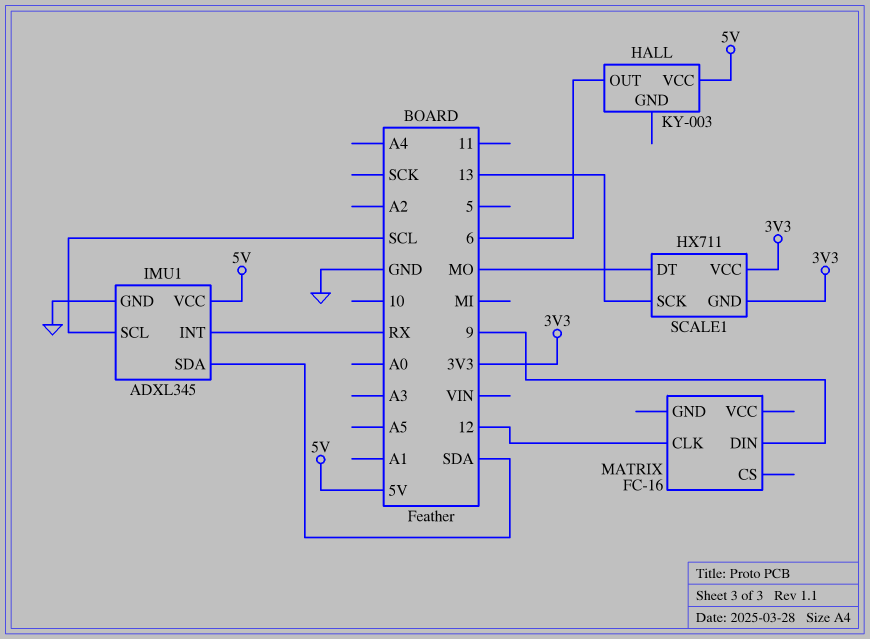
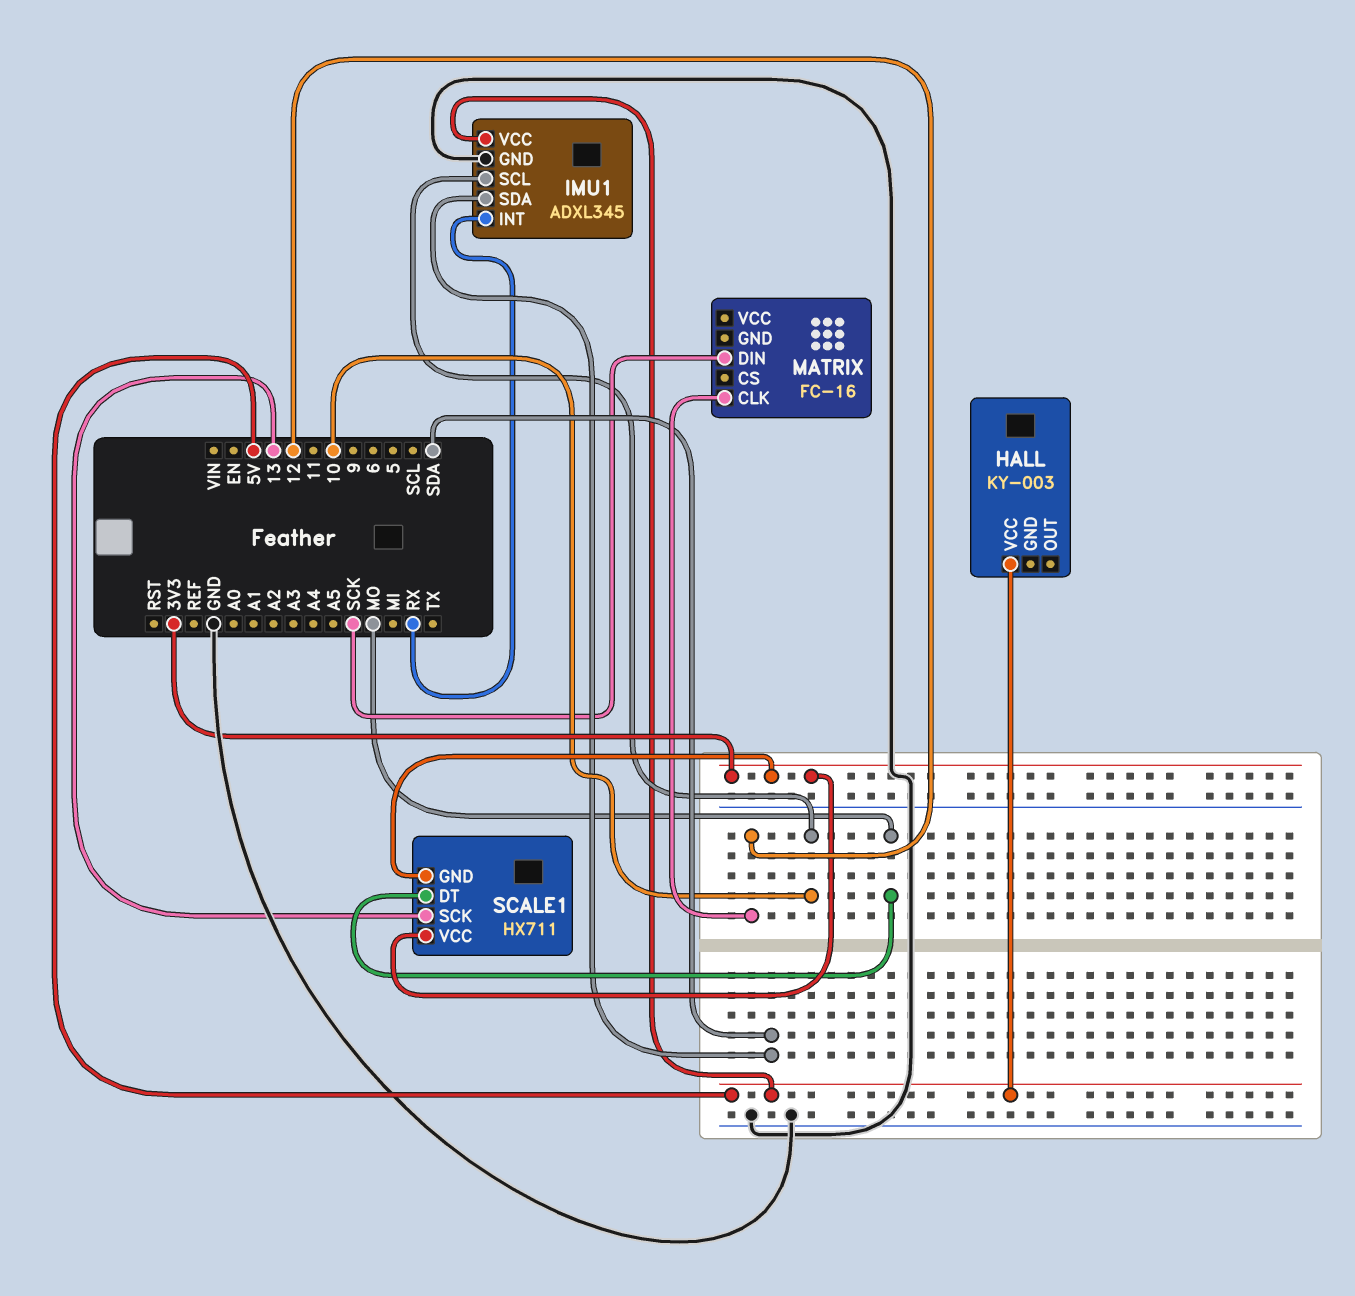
HALL pin OUT: 6 -> none
IMU1 pin SCL: SCL -> 10
MATRIX pin DIN: 9 -> SCK

